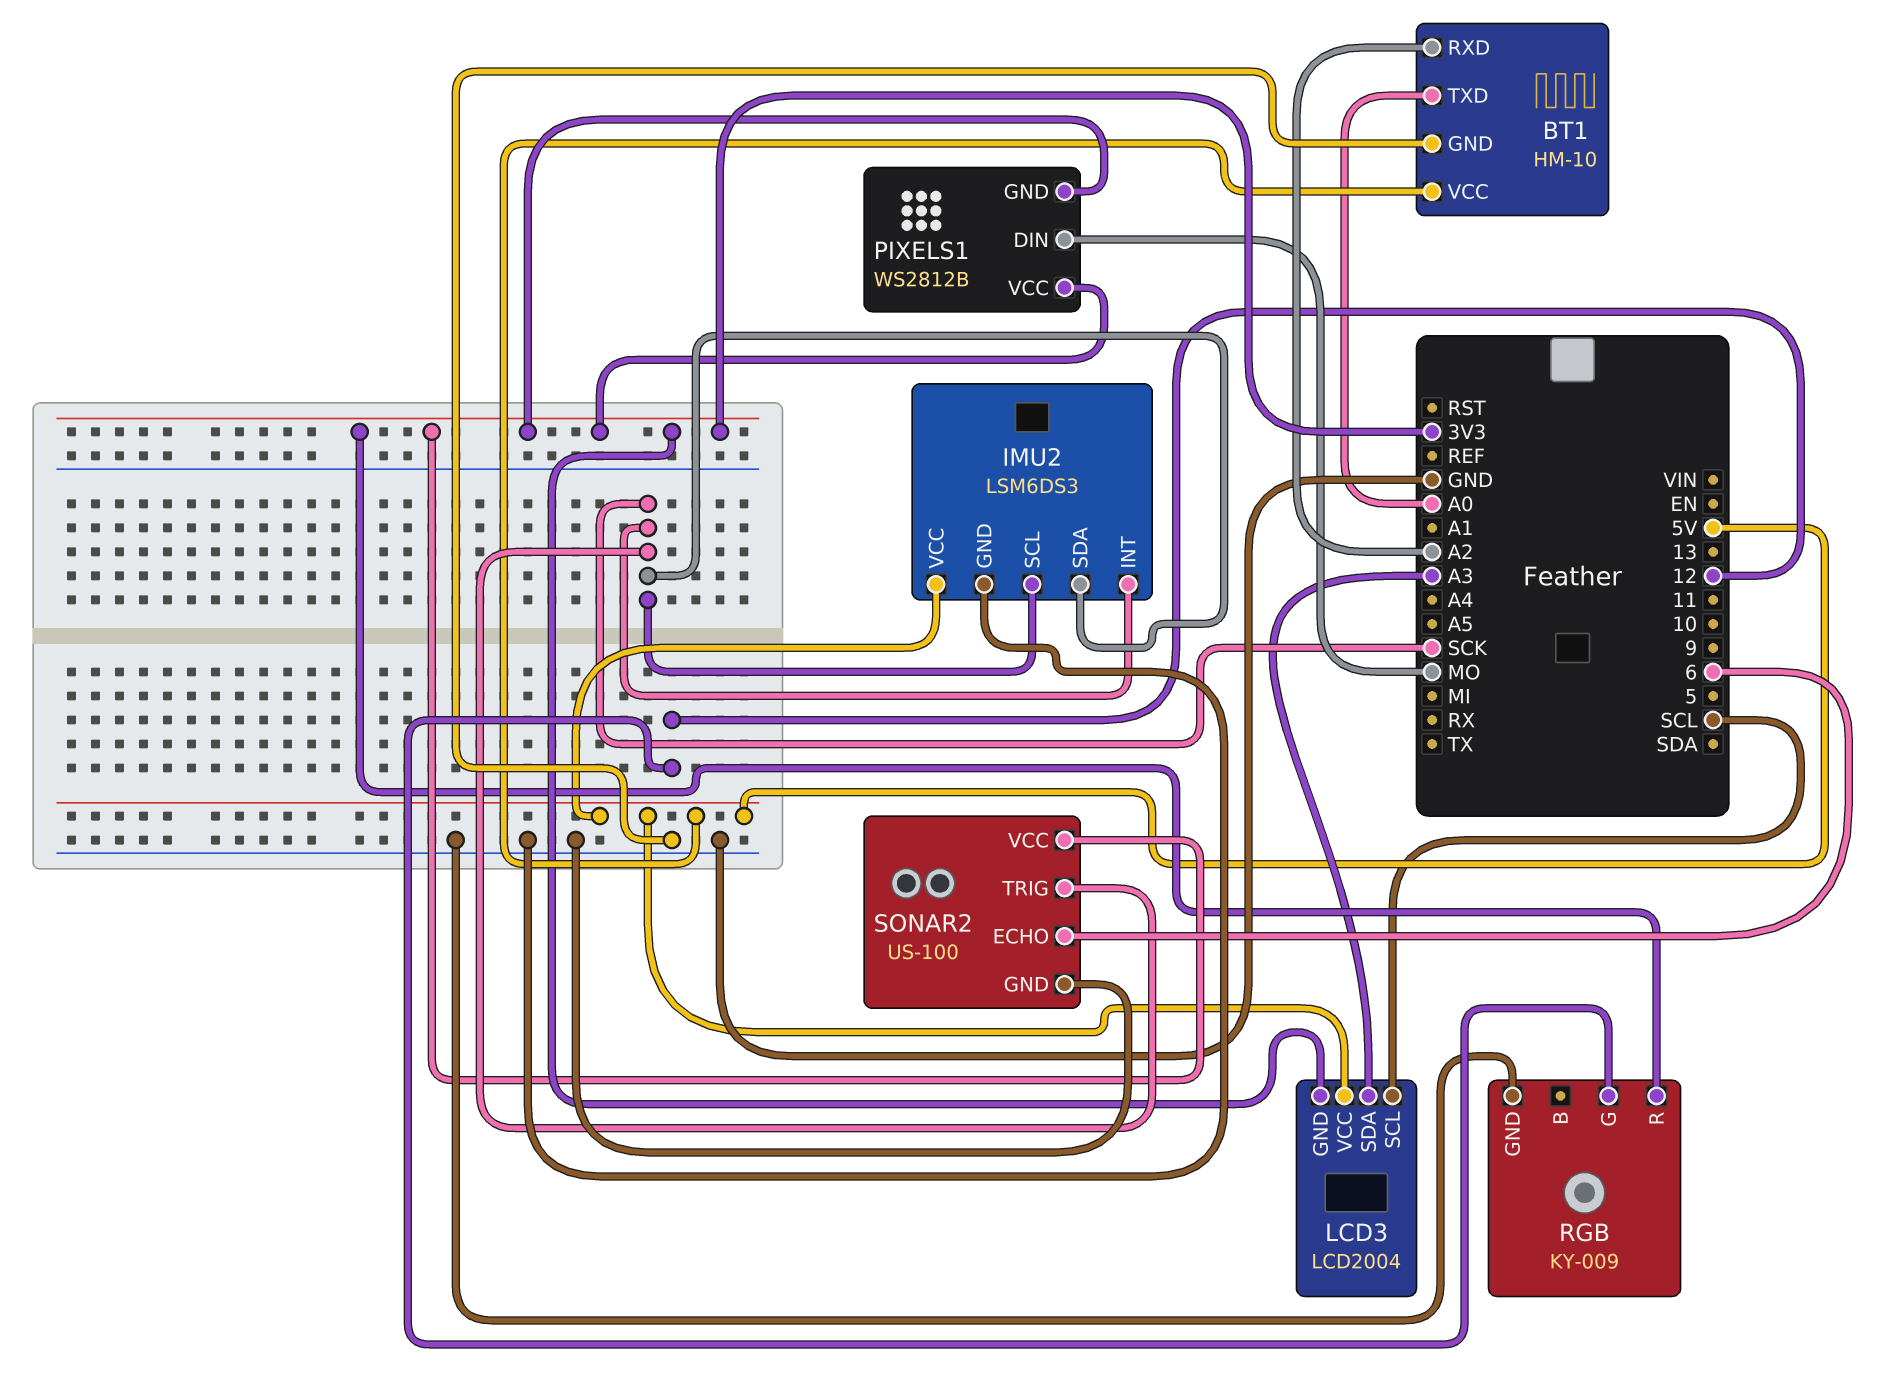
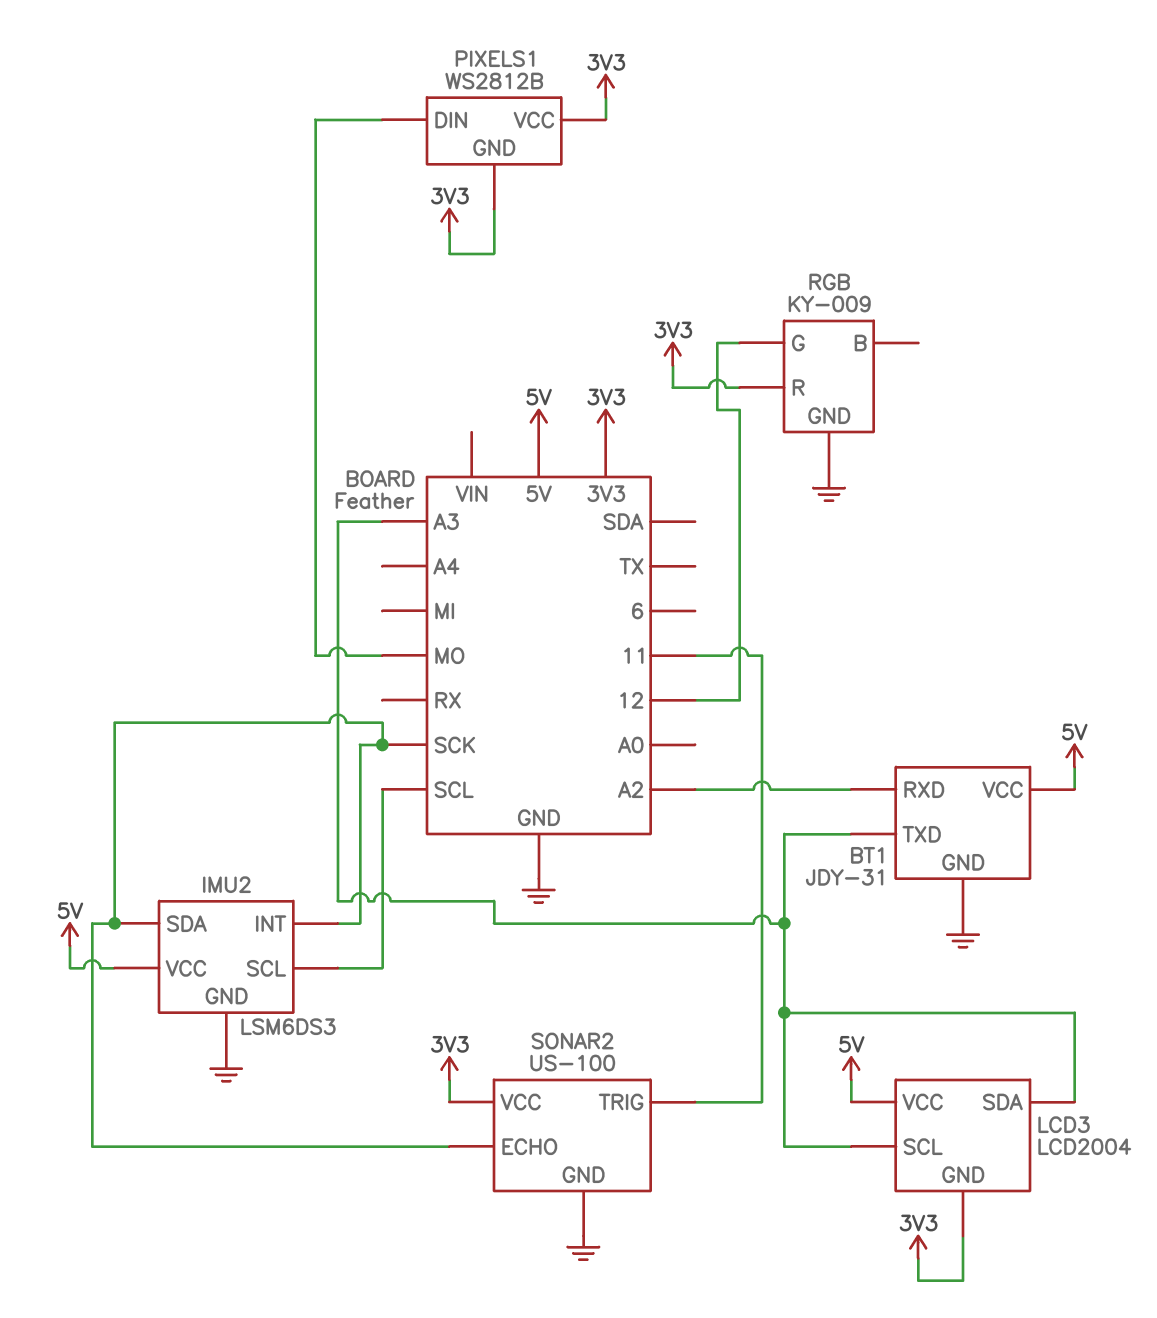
BT1: HM-10 -> JDY-31
BT1 pin TXD: A0 -> A3
IMU2 pin SCL: SCK -> SCL
LCD3 pin SCL: SCL -> A3
SONAR2 pin ECHO: 6 -> SCK
SONAR2 pin TRIG: SCK -> 11

